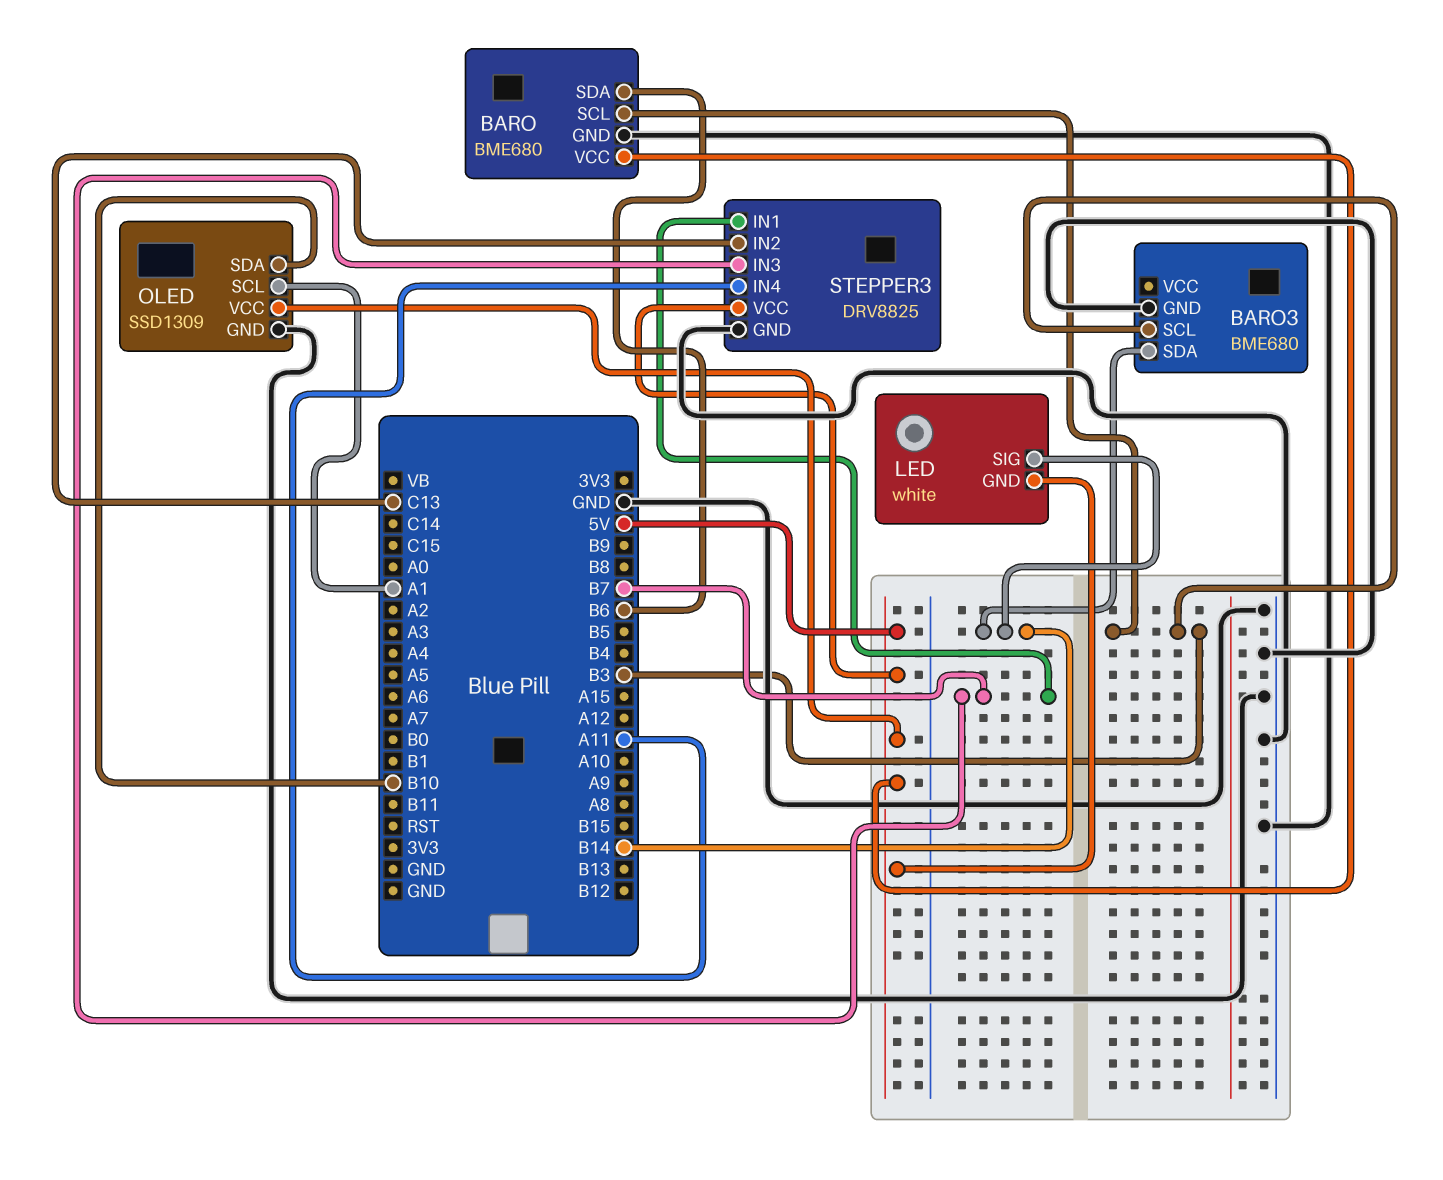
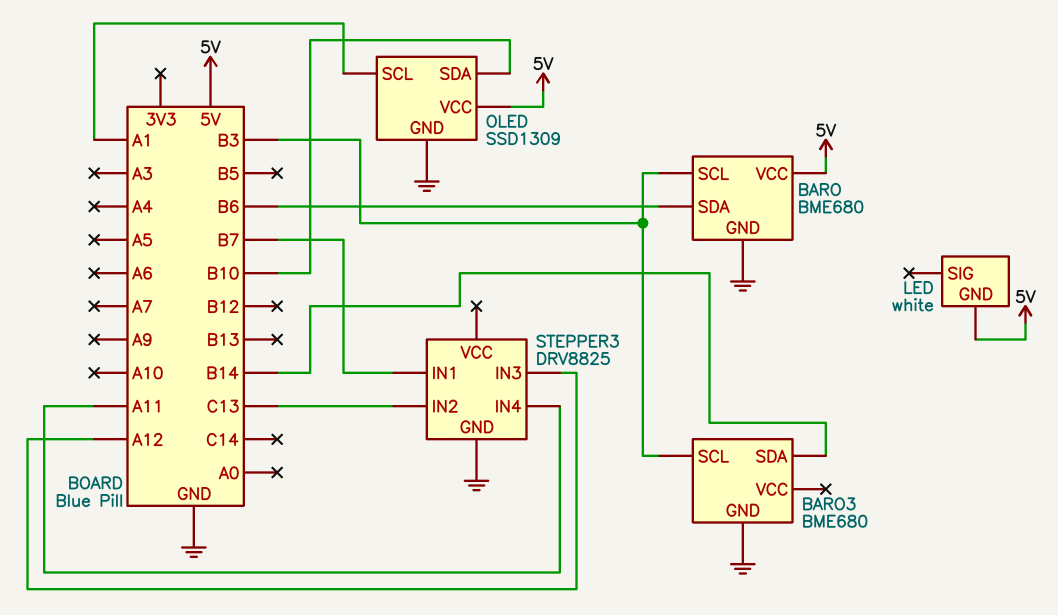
LED pin SIG: B14 -> none
STEPPER3 pin IN3: B7 -> A12
STEPPER3 pin VCC: 5V -> none

